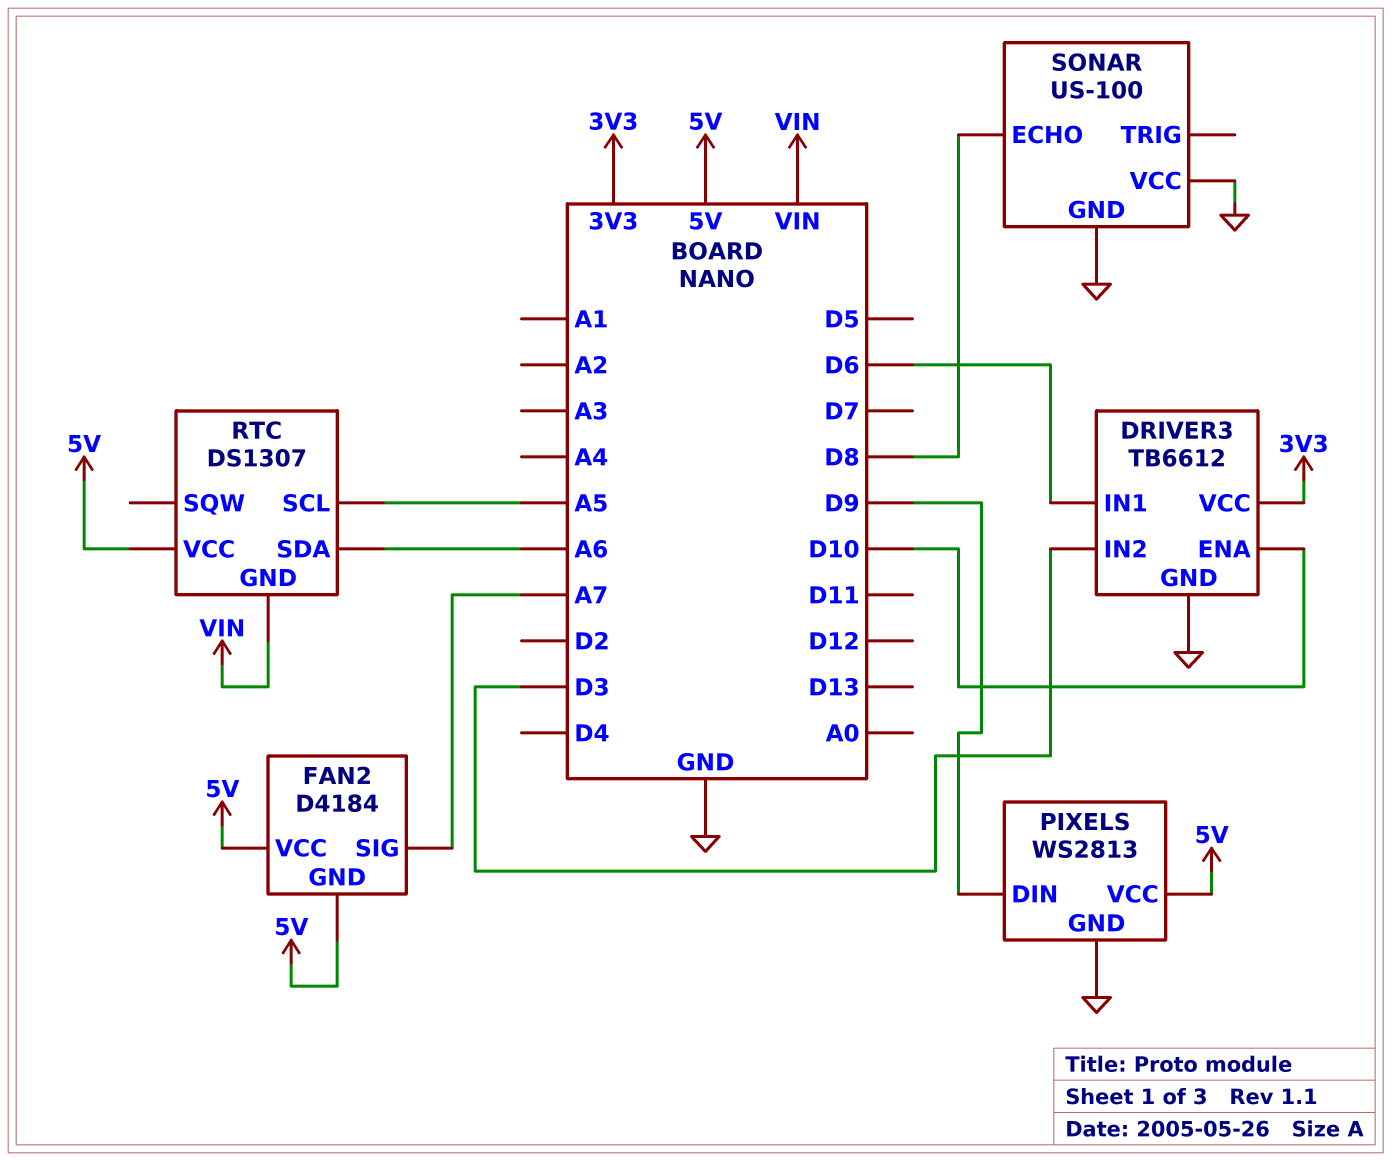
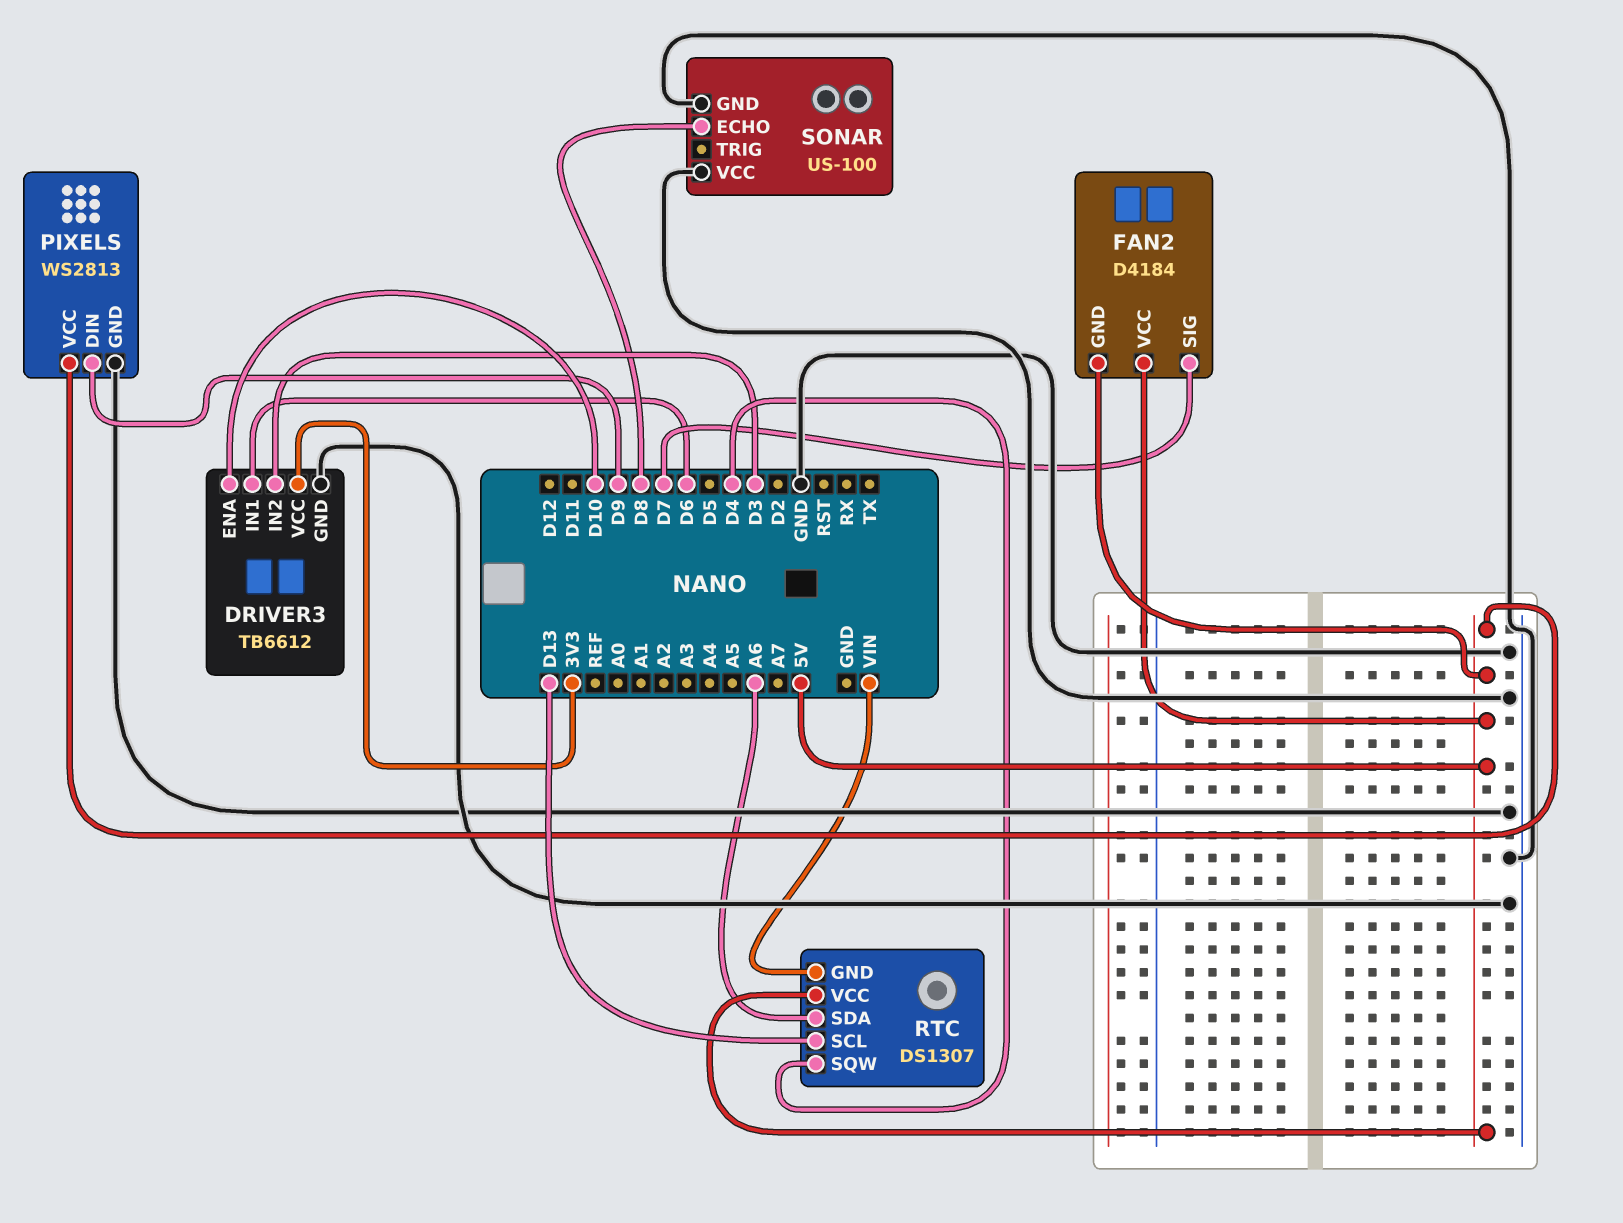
FAN2 pin SIG: A7 -> D7
RTC pin SCL: A5 -> D13
RTC pin SQW: none -> D4

